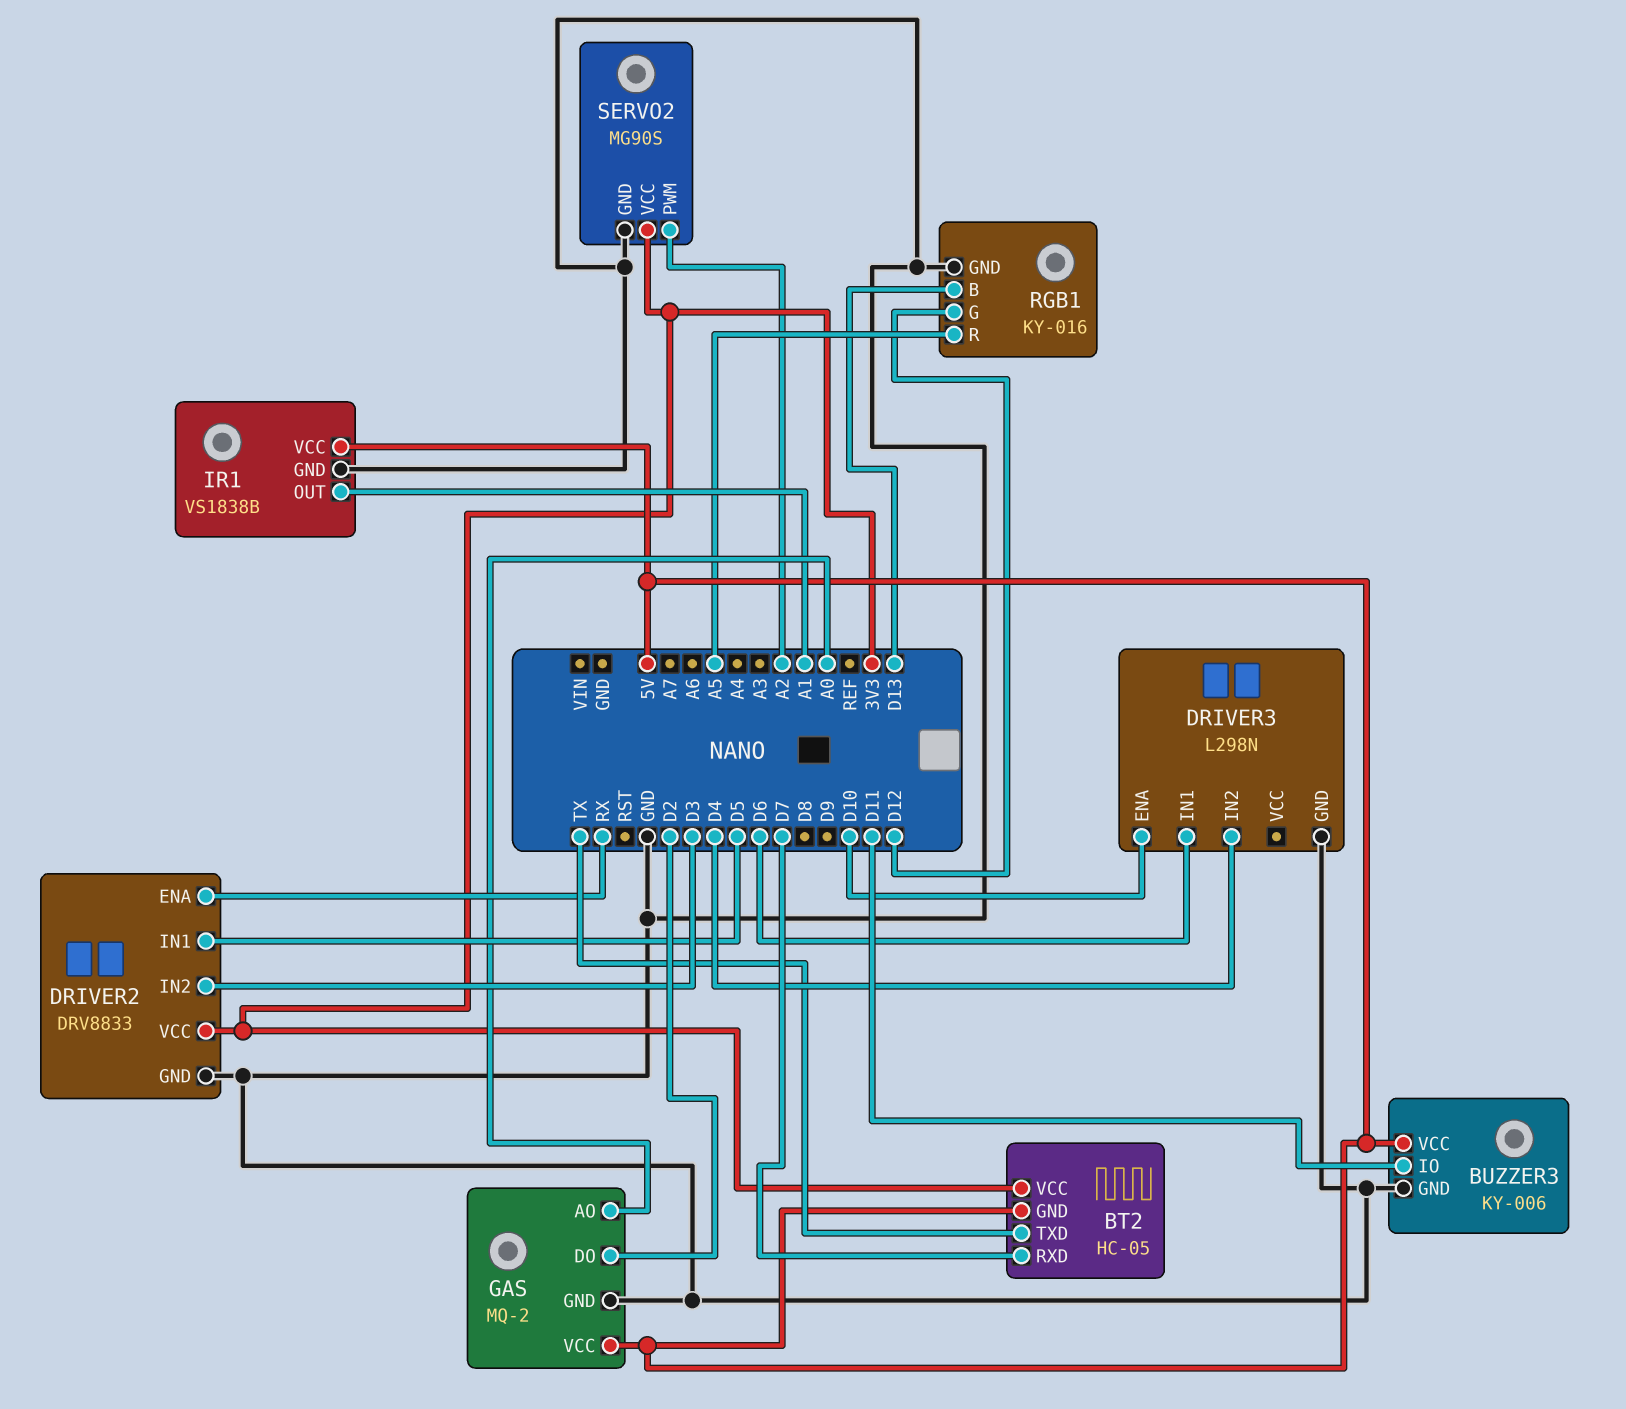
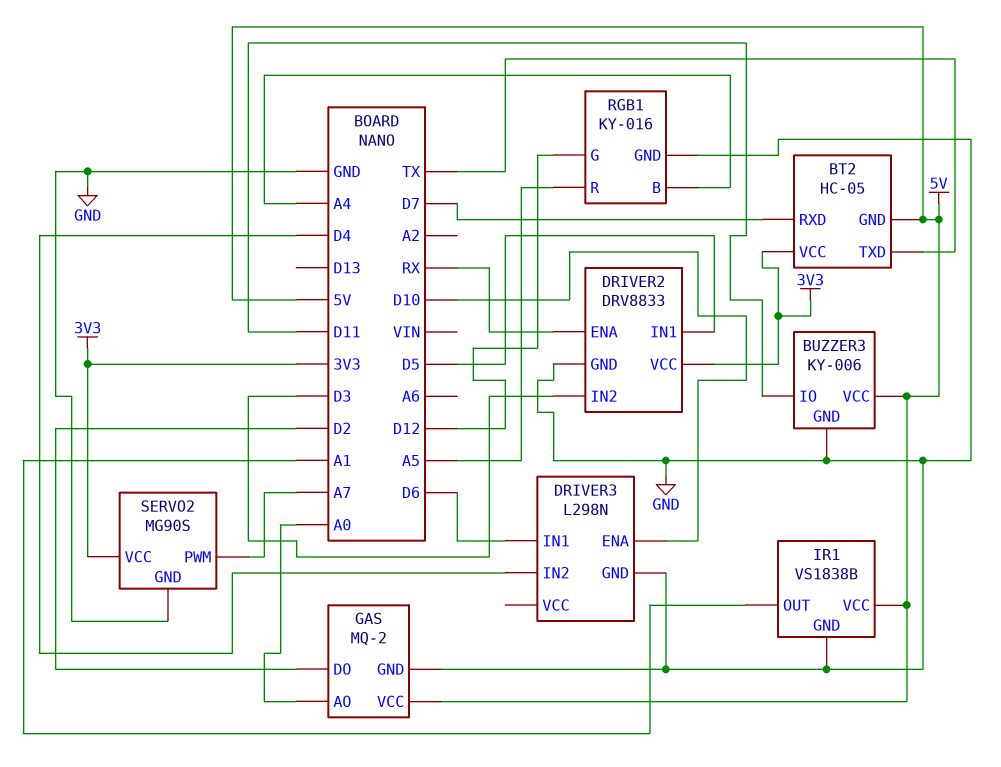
RGB1 pin B: D13 -> A4
SERVO2 pin PWM: A2 -> A7

